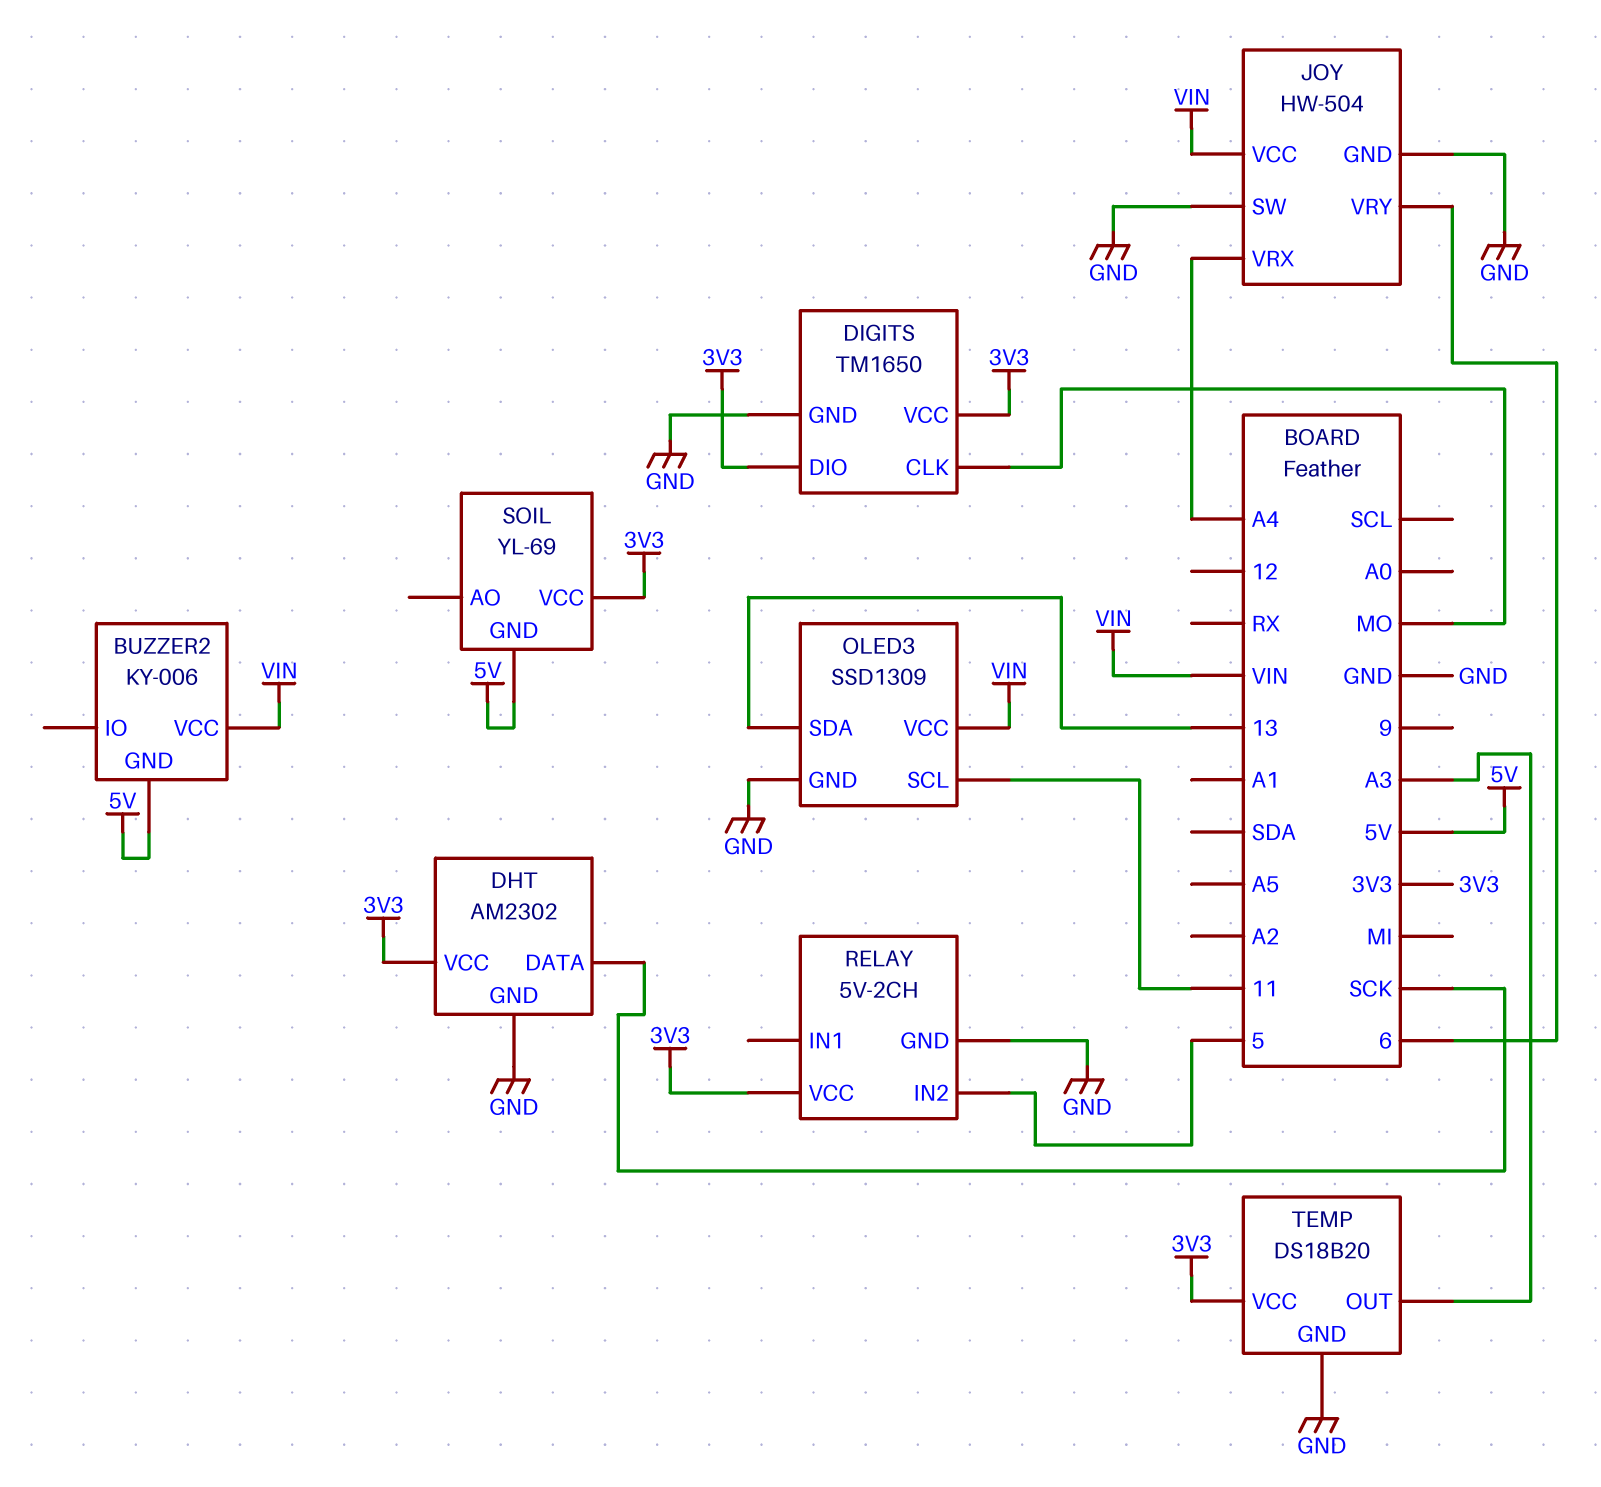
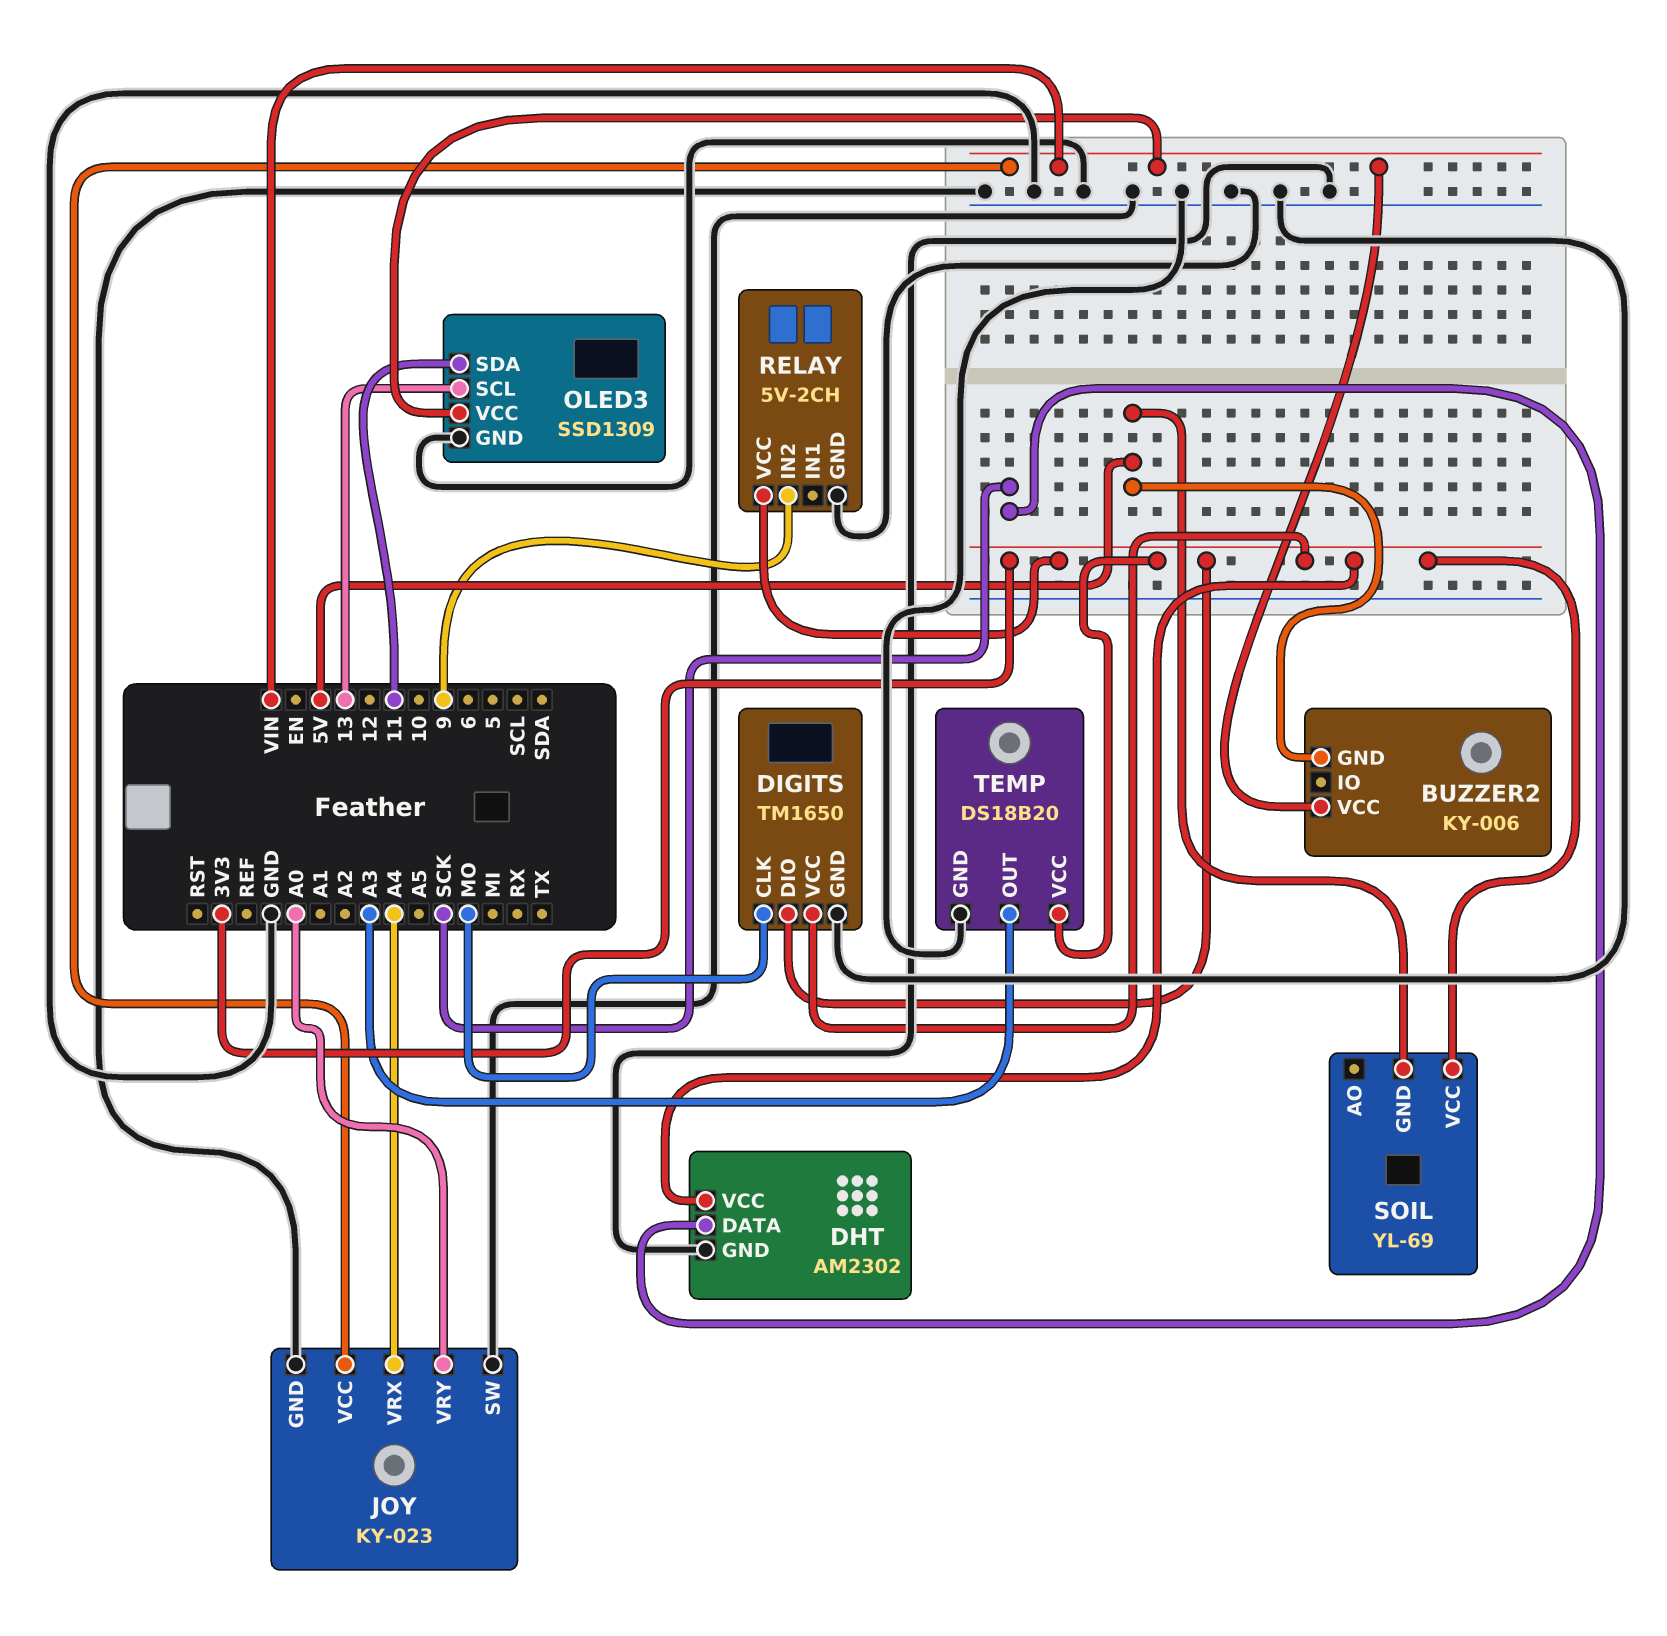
JOY: HW-504 -> KY-023
JOY pin VRY: 6 -> A0
OLED3 pin SCL: 11 -> 13
OLED3 pin SDA: 13 -> 11
RELAY pin IN2: 5 -> 9

